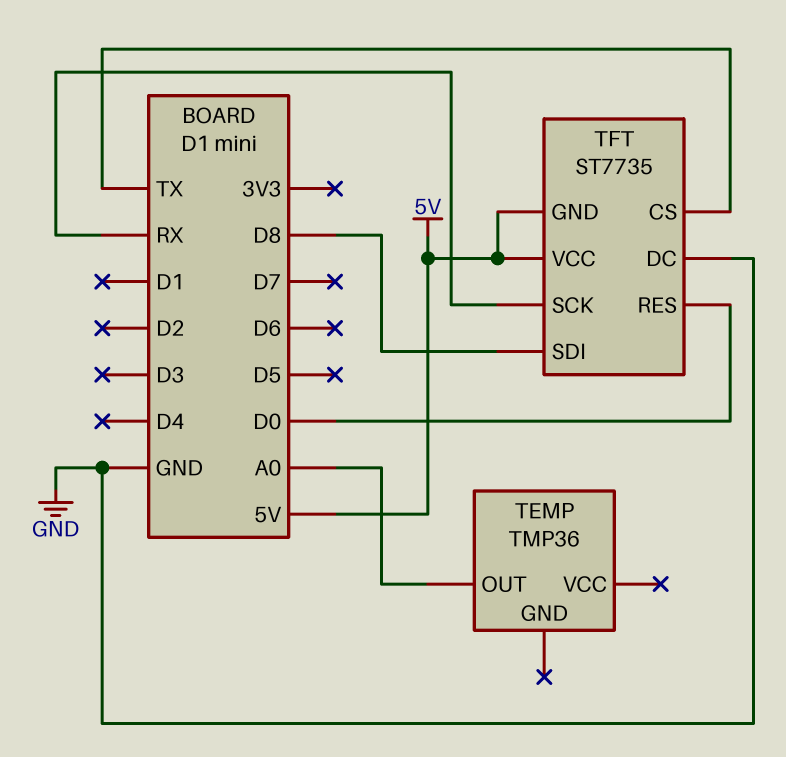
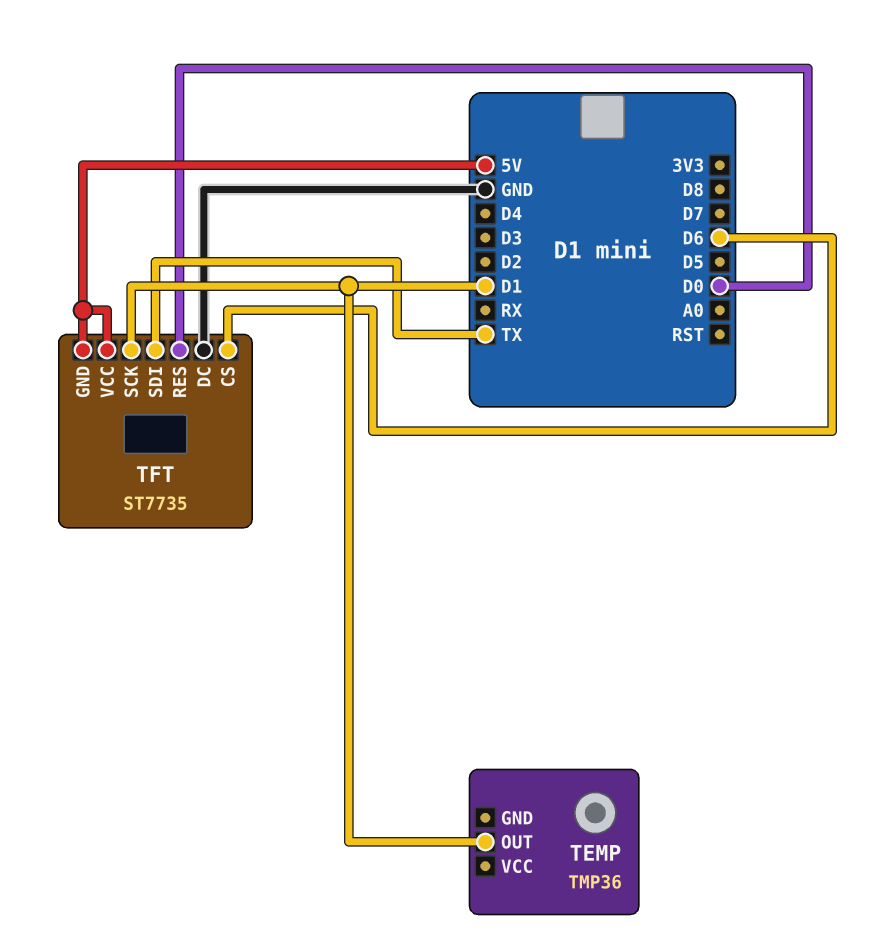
TEMP pin OUT: A0 -> D1
TFT pin CS: TX -> D6
TFT pin SCK: RX -> D1
TFT pin SDI: D8 -> TX

